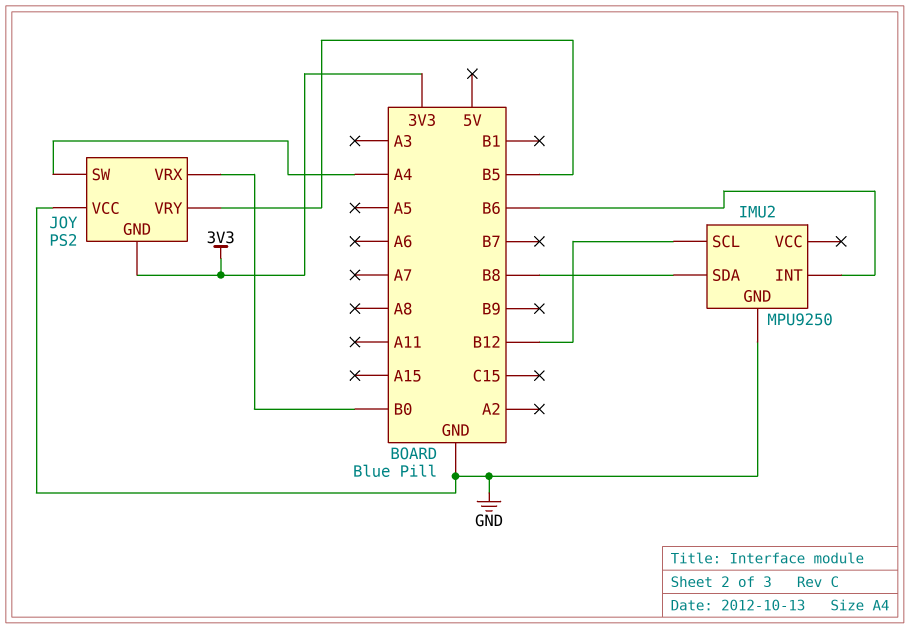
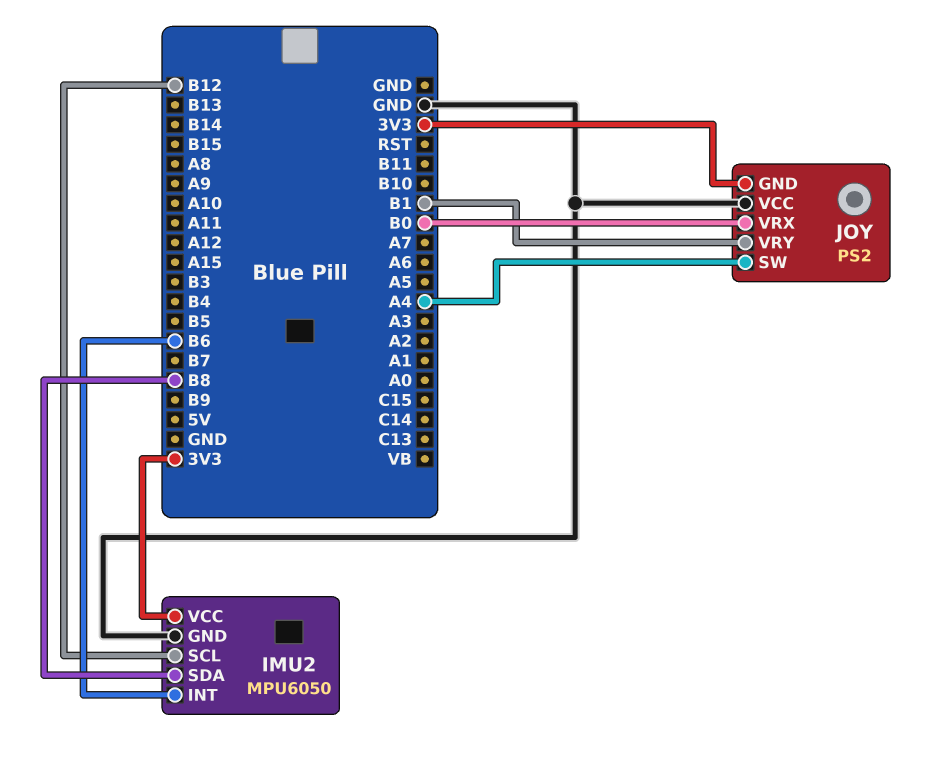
IMU2: MPU9250 -> MPU6050
IMU2 pin VCC: none -> 3V3
JOY pin VRY: B5 -> B1

